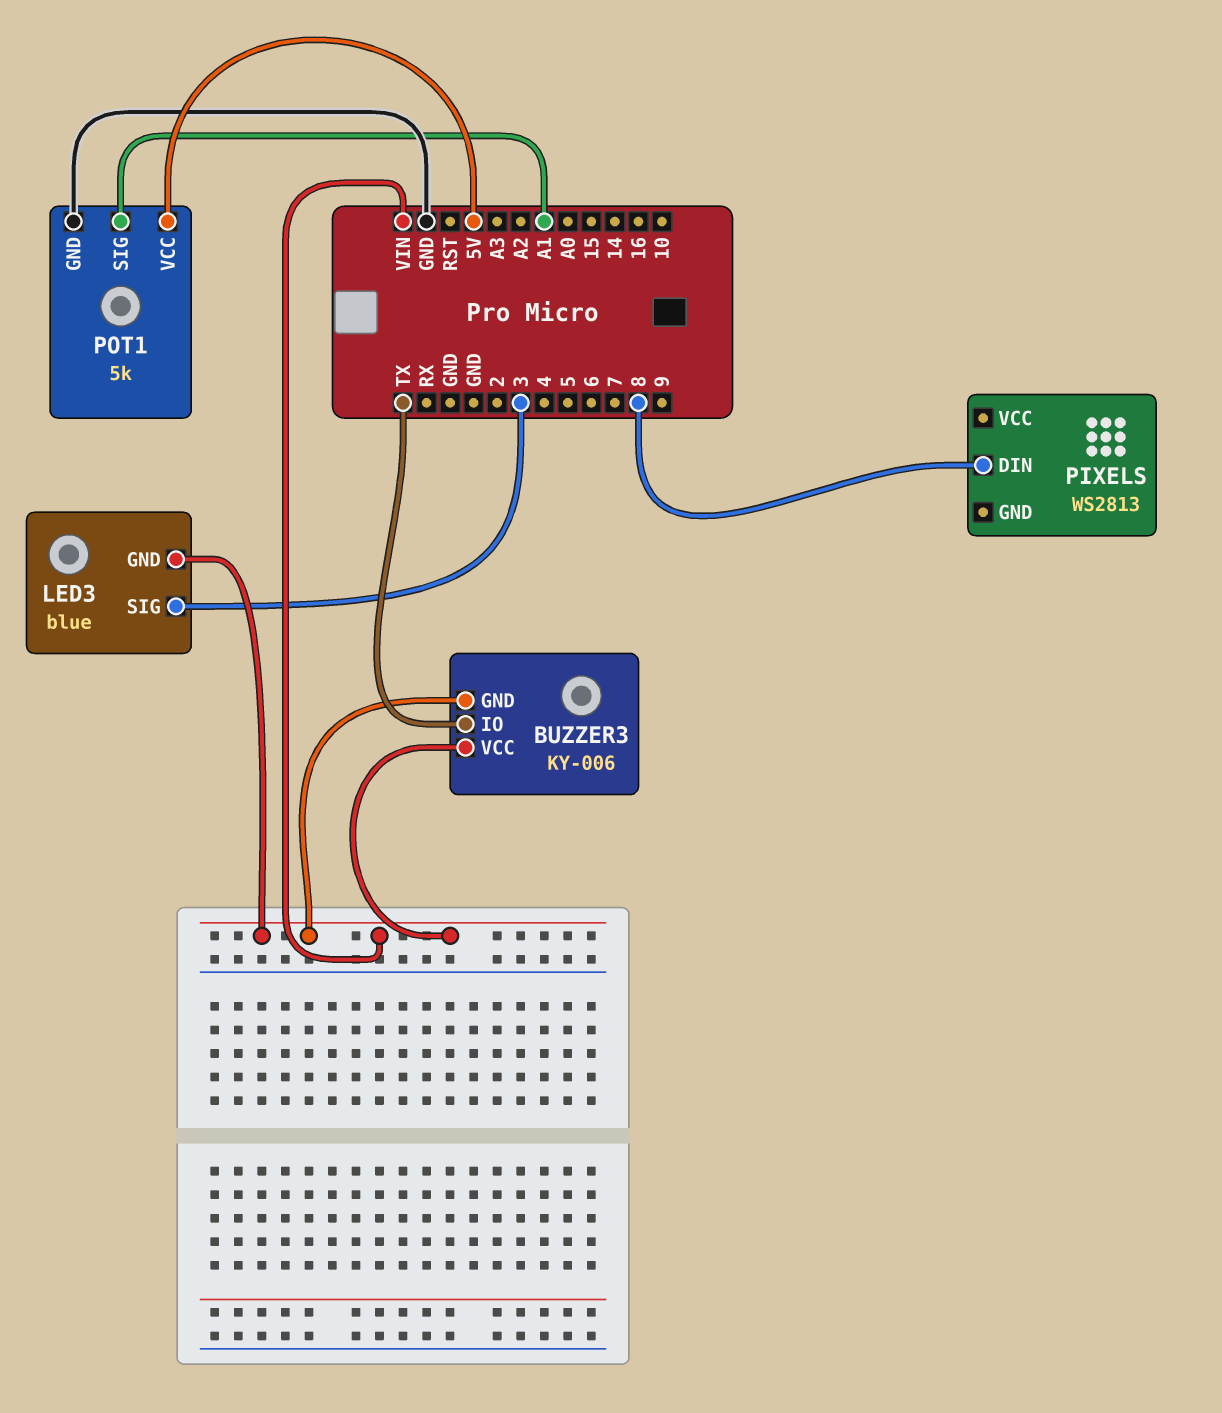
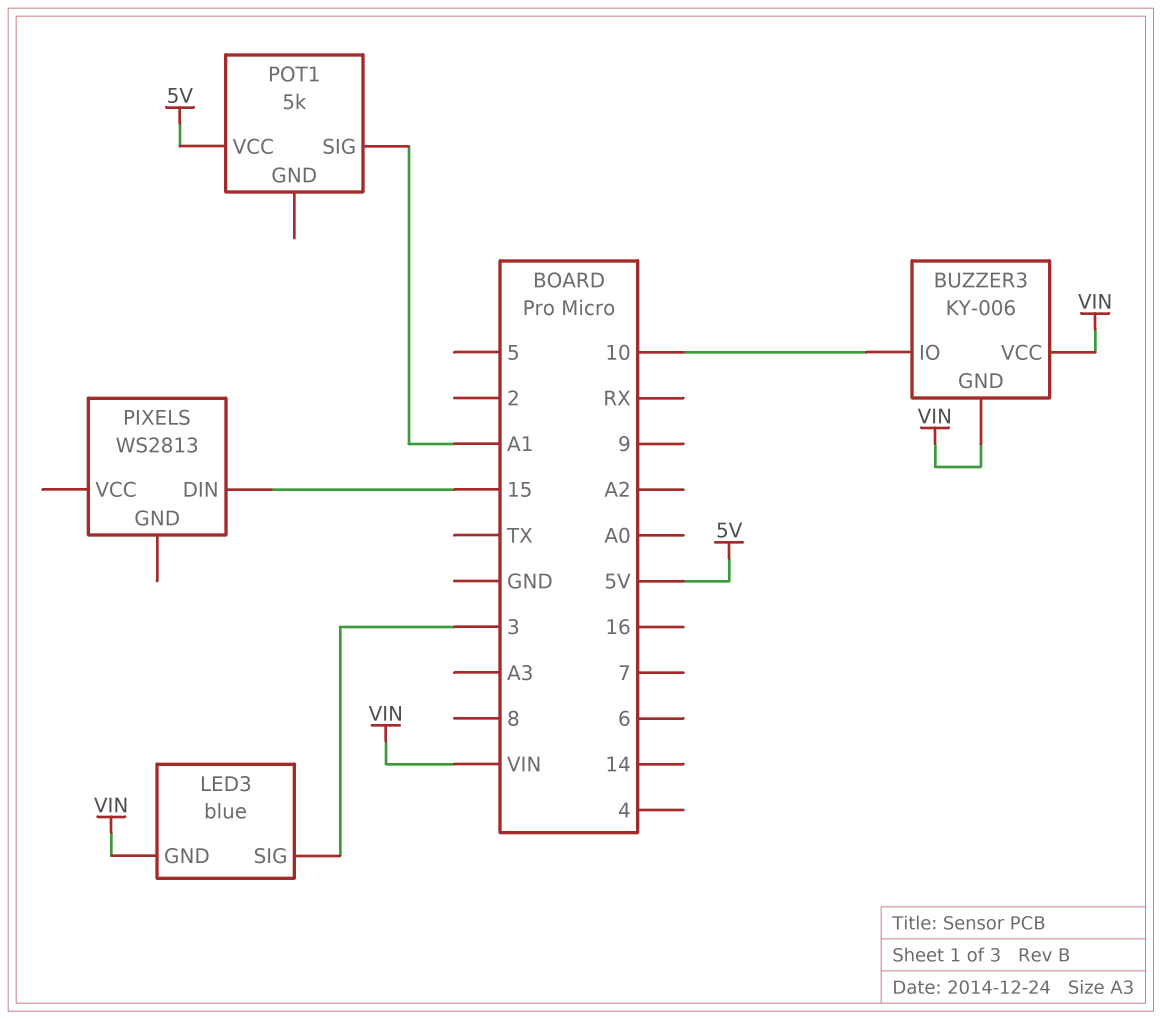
BUZZER3 pin IO: TX -> 10
PIXELS pin DIN: 8 -> 15
POT1 pin GND: GND -> none

